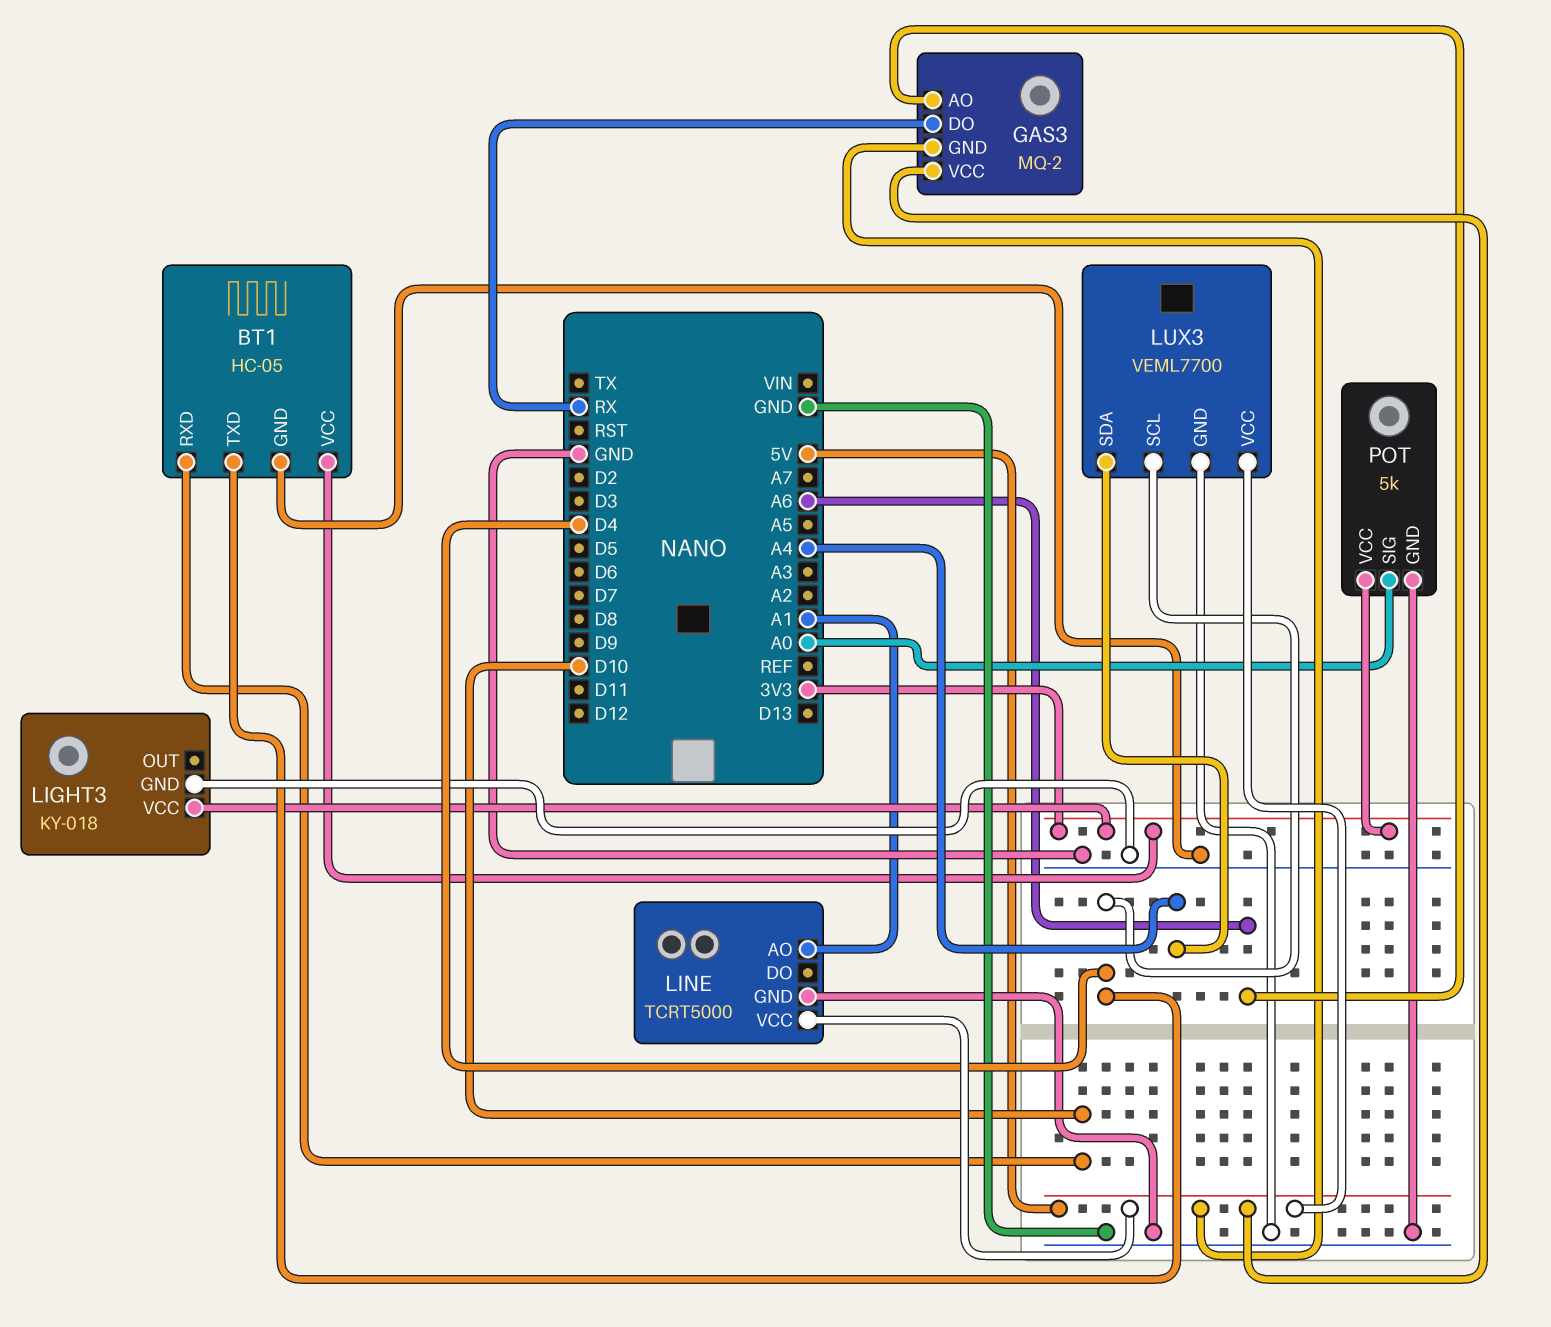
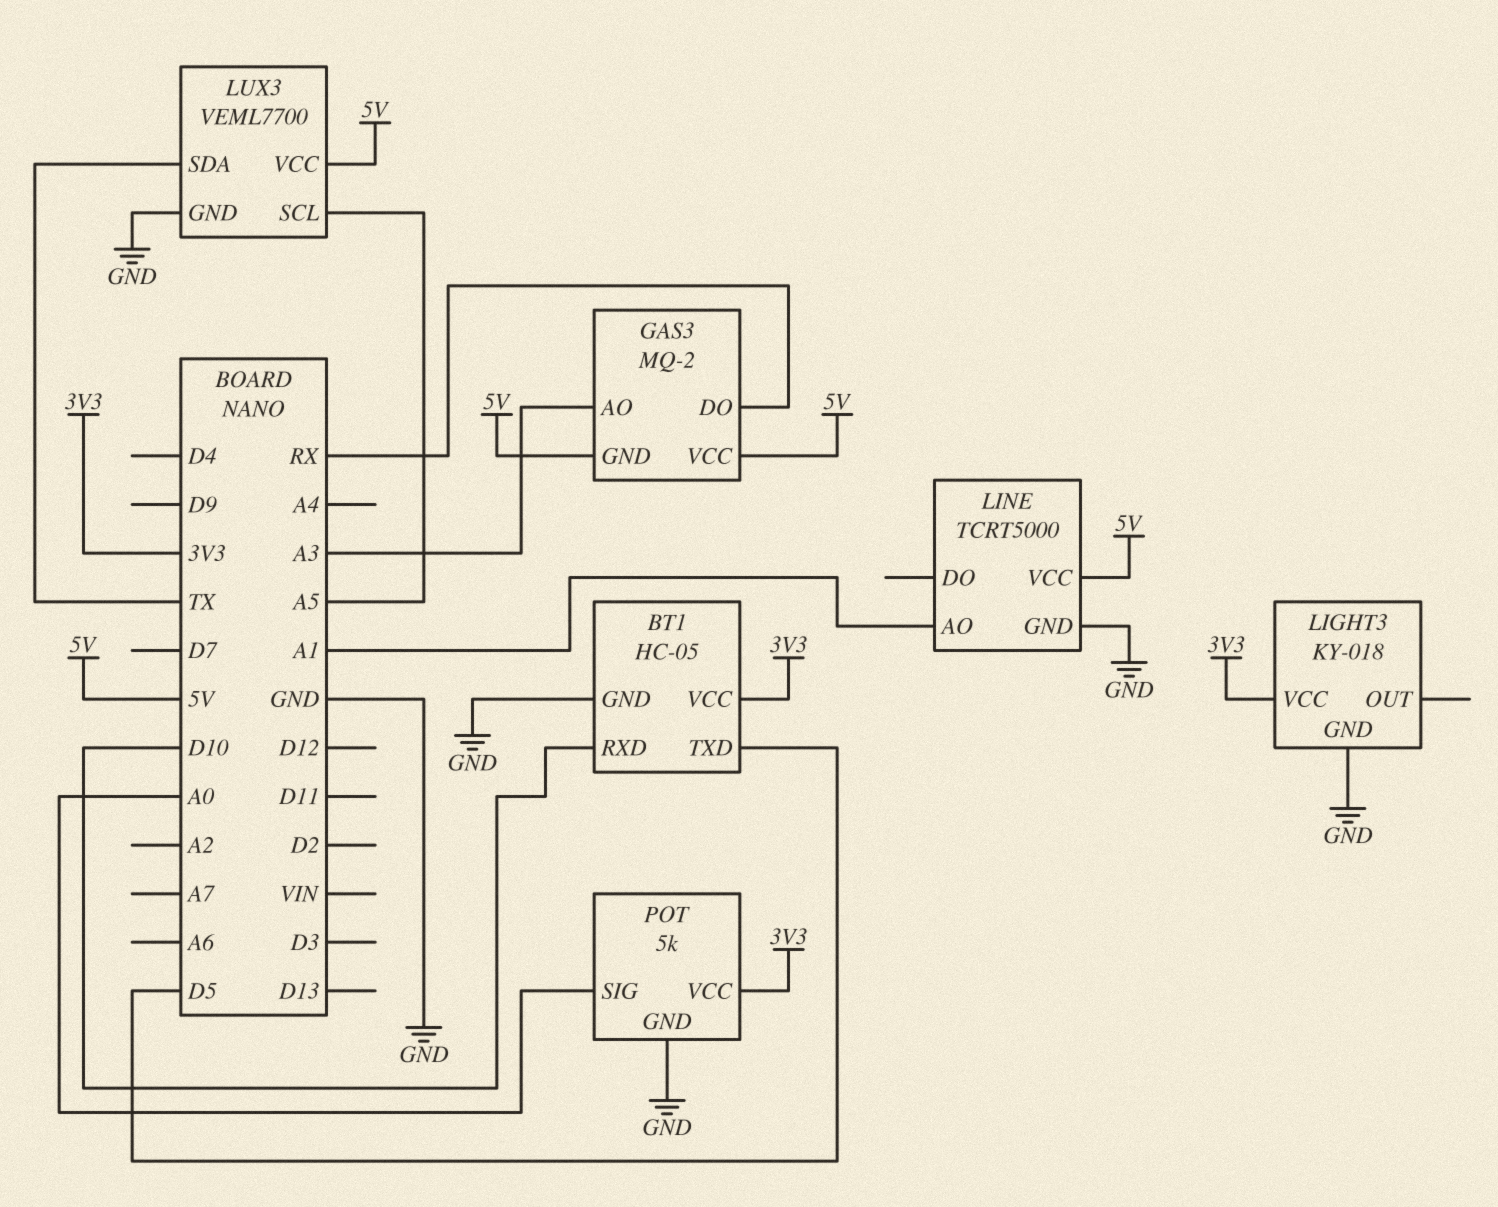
BT1 pin TXD: D4 -> D5
GAS3 pin AO: A6 -> A3
LUX3 pin SCL: D4 -> A5
LUX3 pin SDA: A4 -> TX

